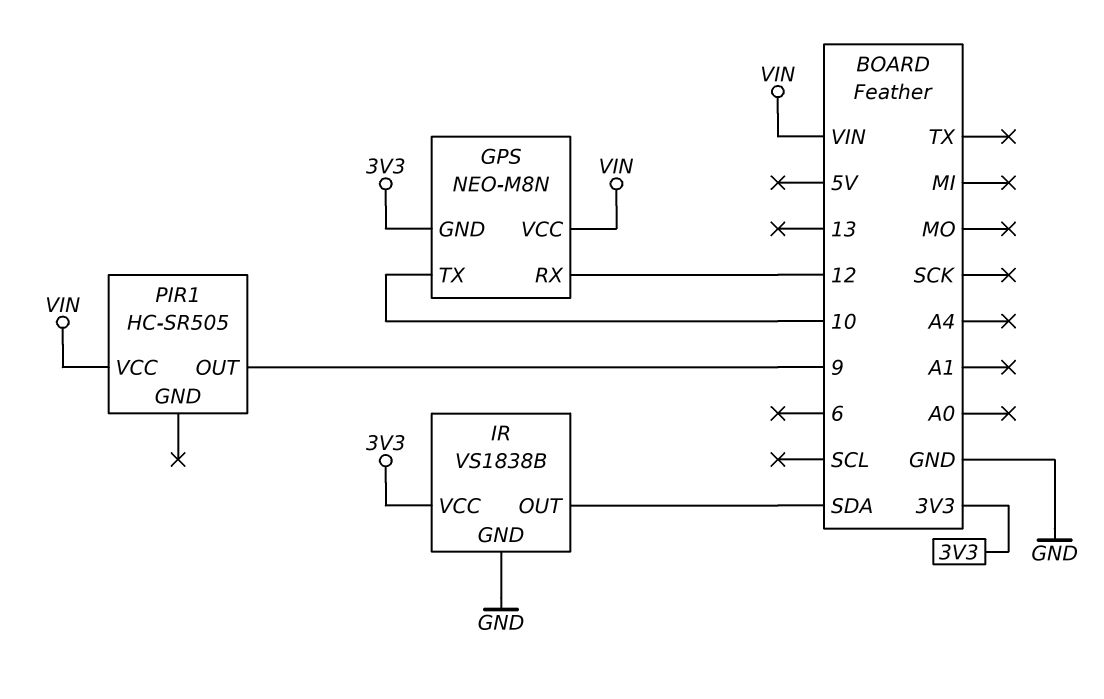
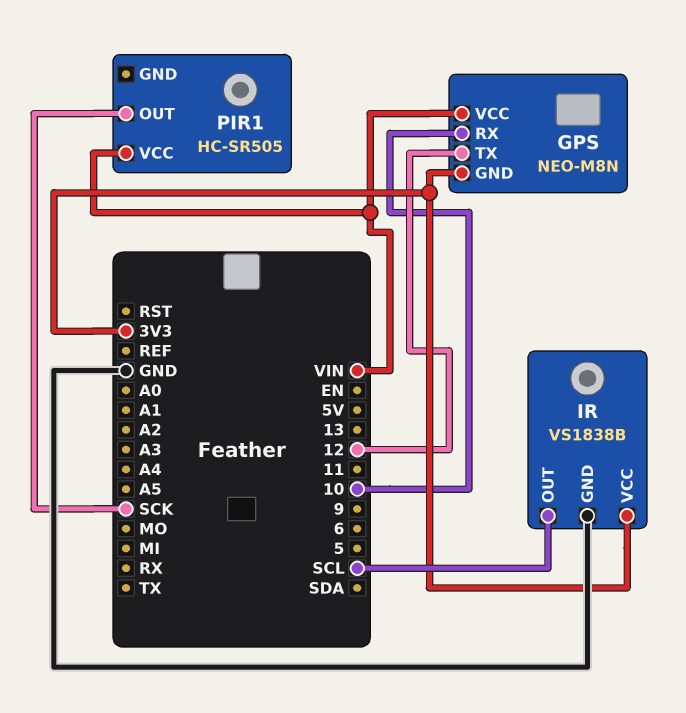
GPS pin RX: 12 -> 10
GPS pin TX: 10 -> 12
IR pin OUT: SDA -> SCL
PIR1 pin OUT: 9 -> SCK

